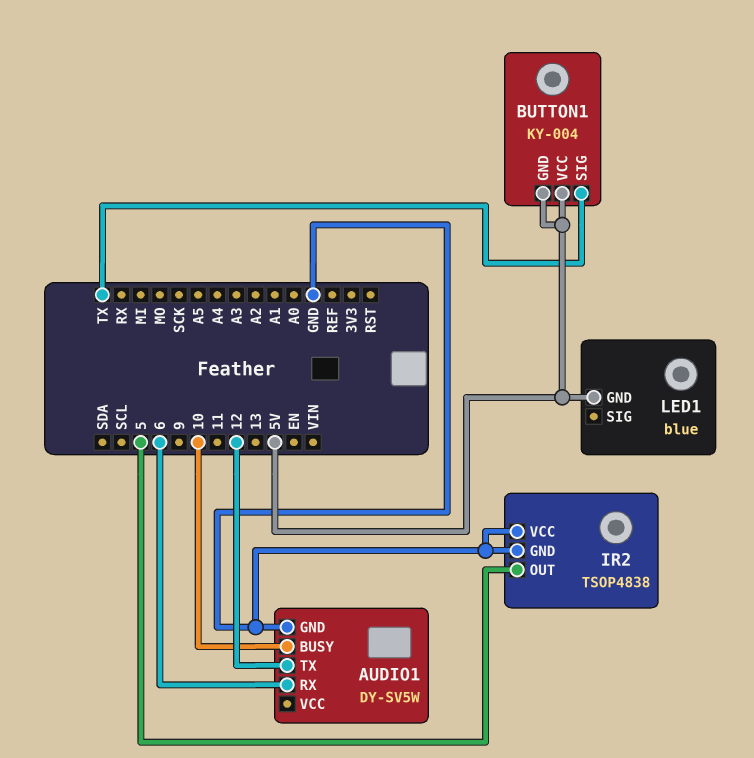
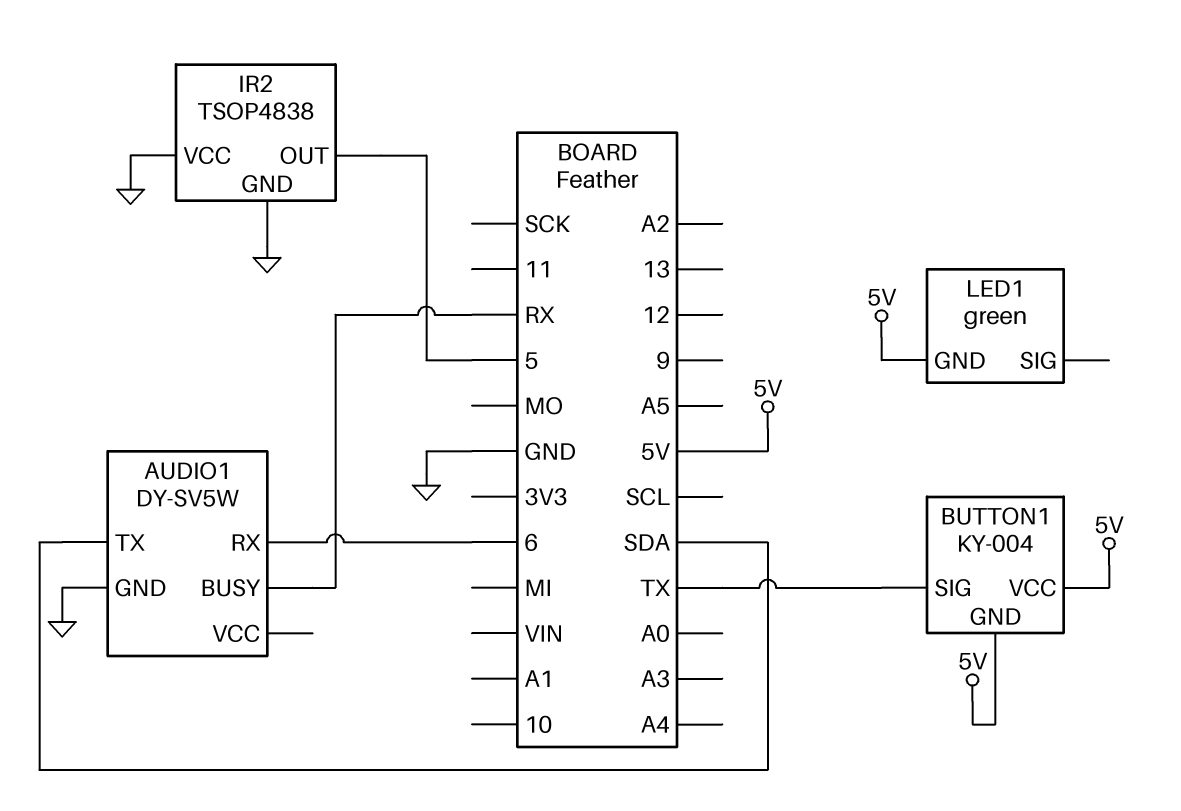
AUDIO1 pin BUSY: 10 -> RX
AUDIO1 pin TX: 12 -> SDA
LED1: blue -> green

